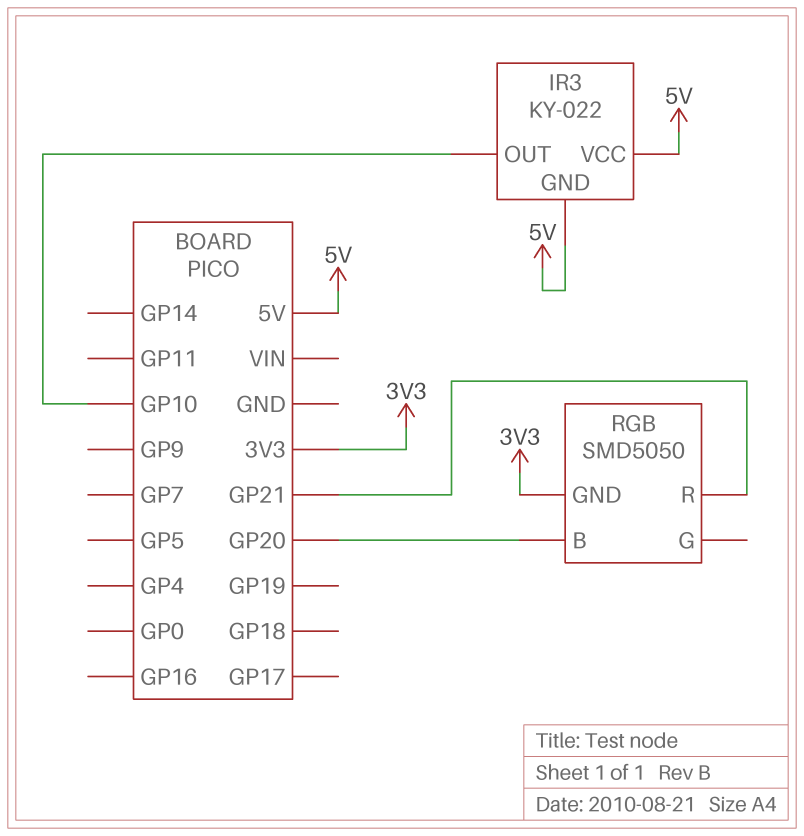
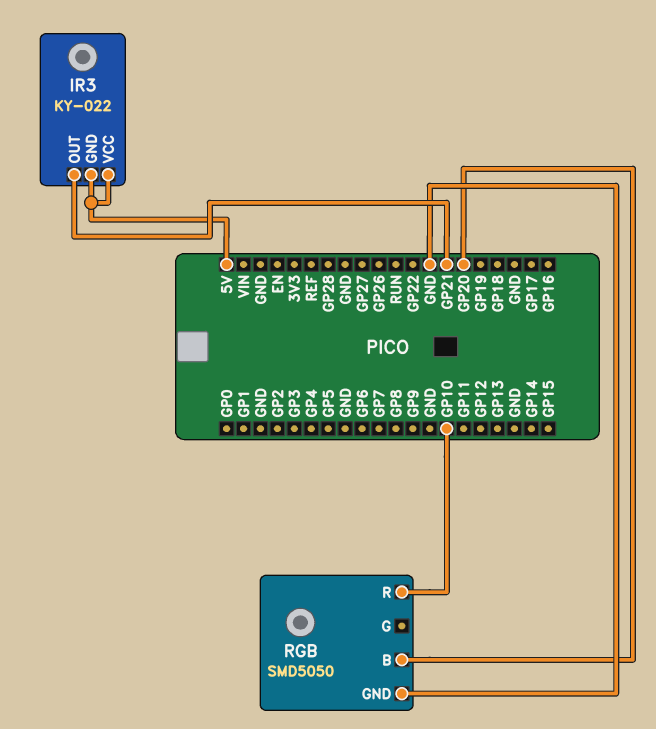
IR3 pin OUT: GP10 -> GP21
RGB pin GND: 3V3 -> GND
RGB pin R: GP21 -> GP10

